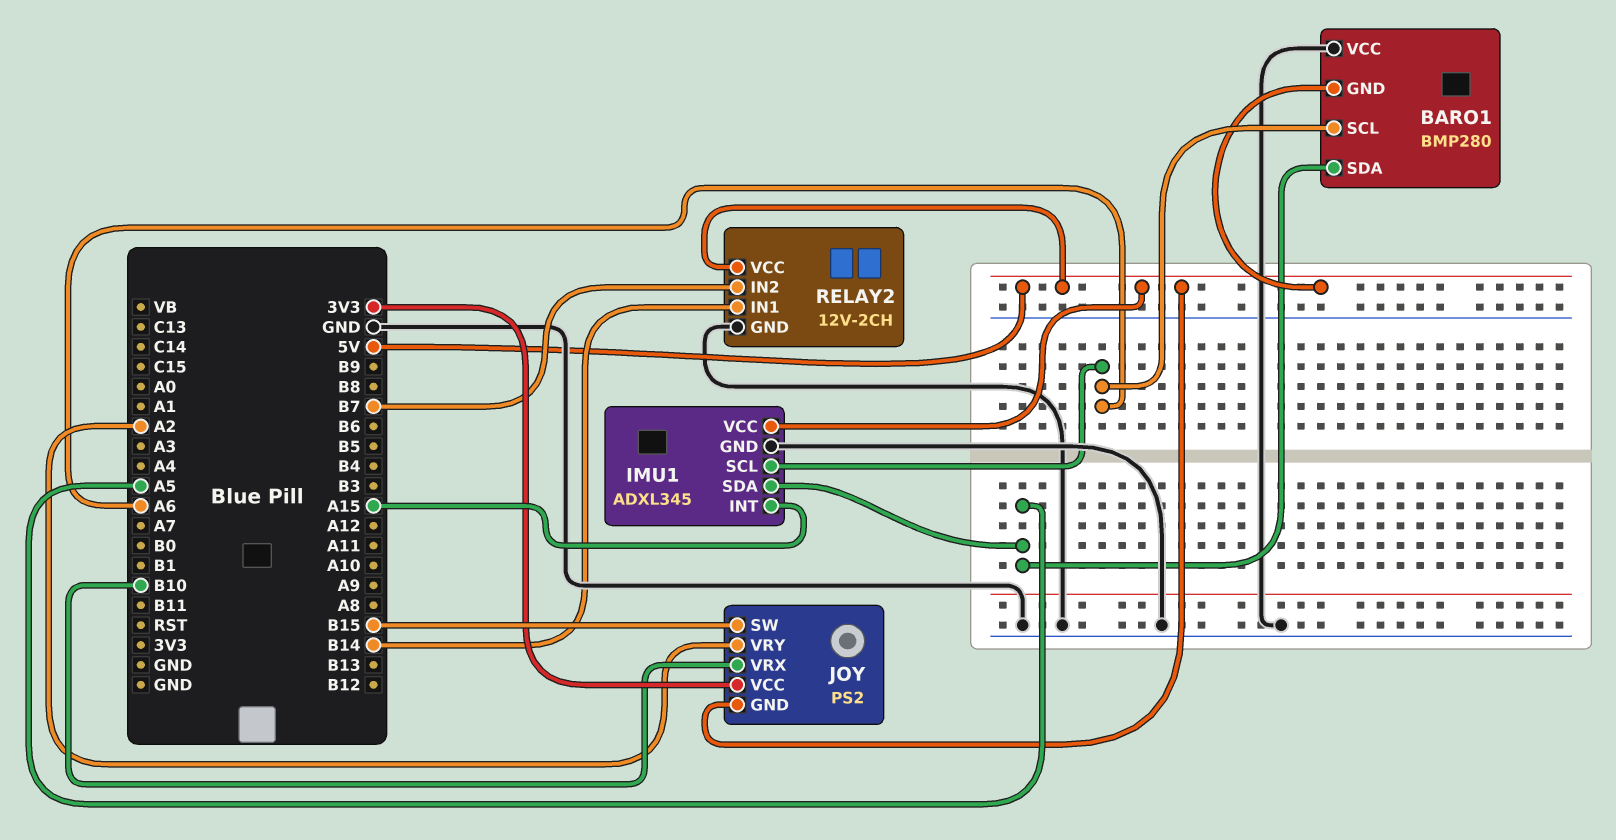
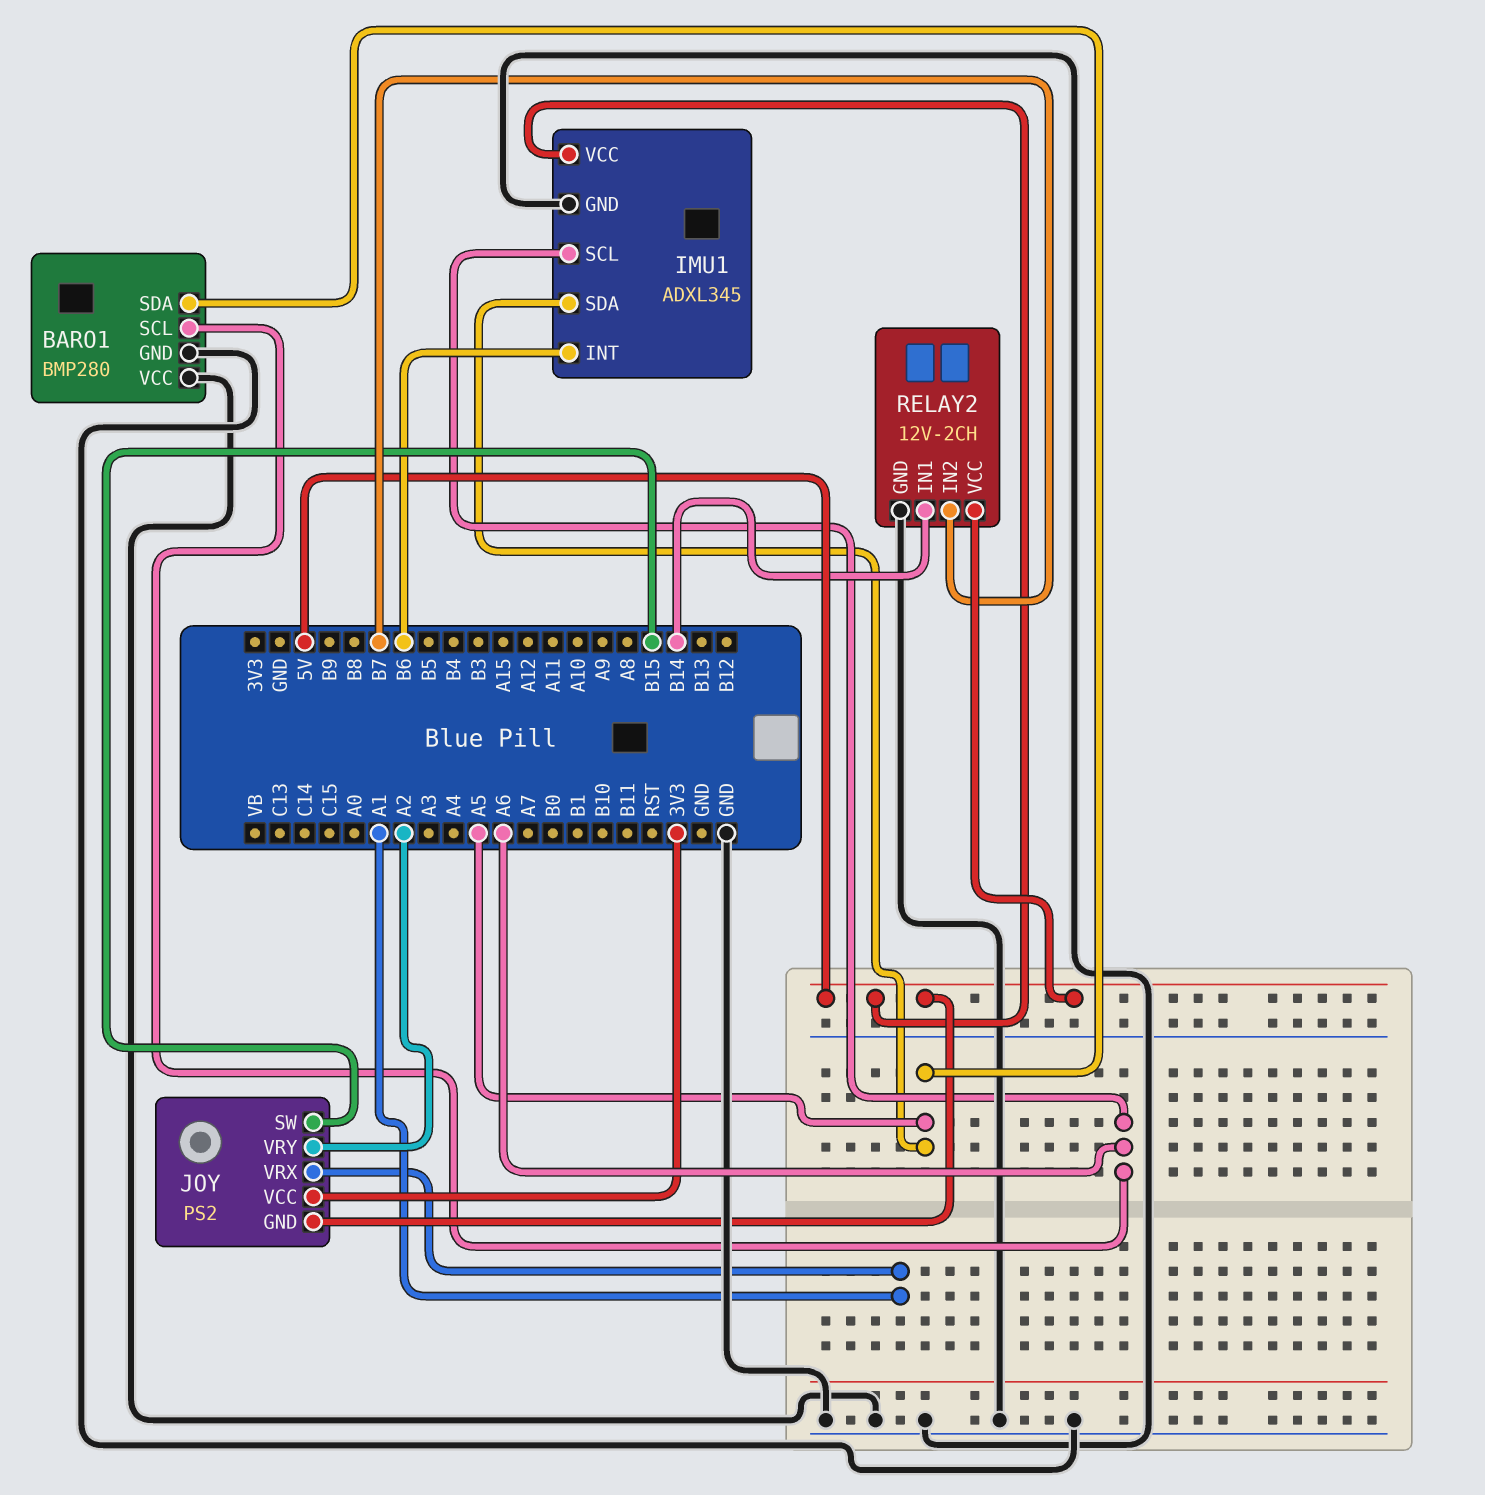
BARO1 pin GND: 5V -> GND
IMU1 pin INT: A15 -> B6
JOY pin VRX: B10 -> A1

